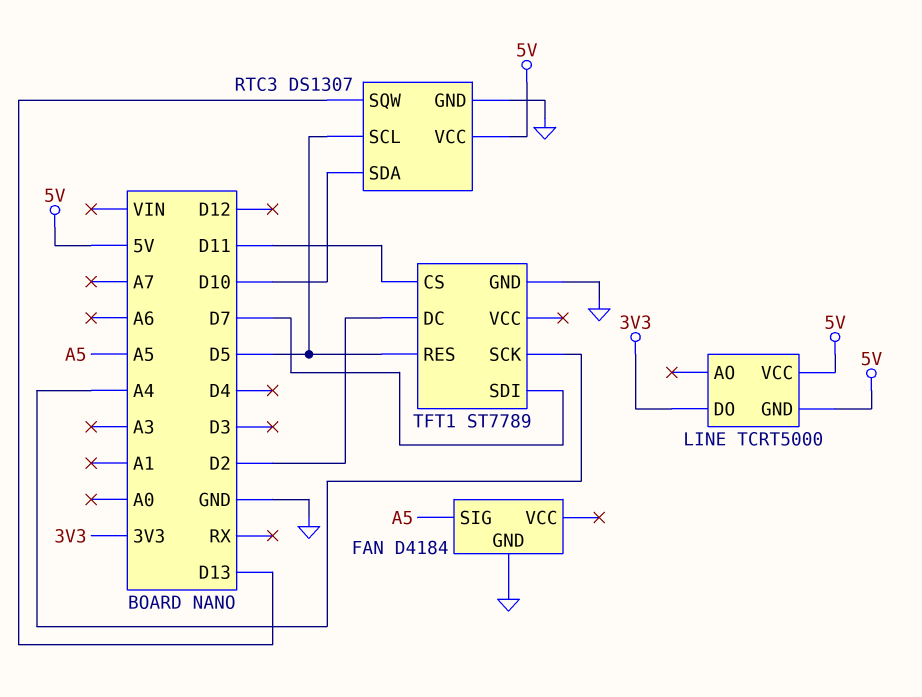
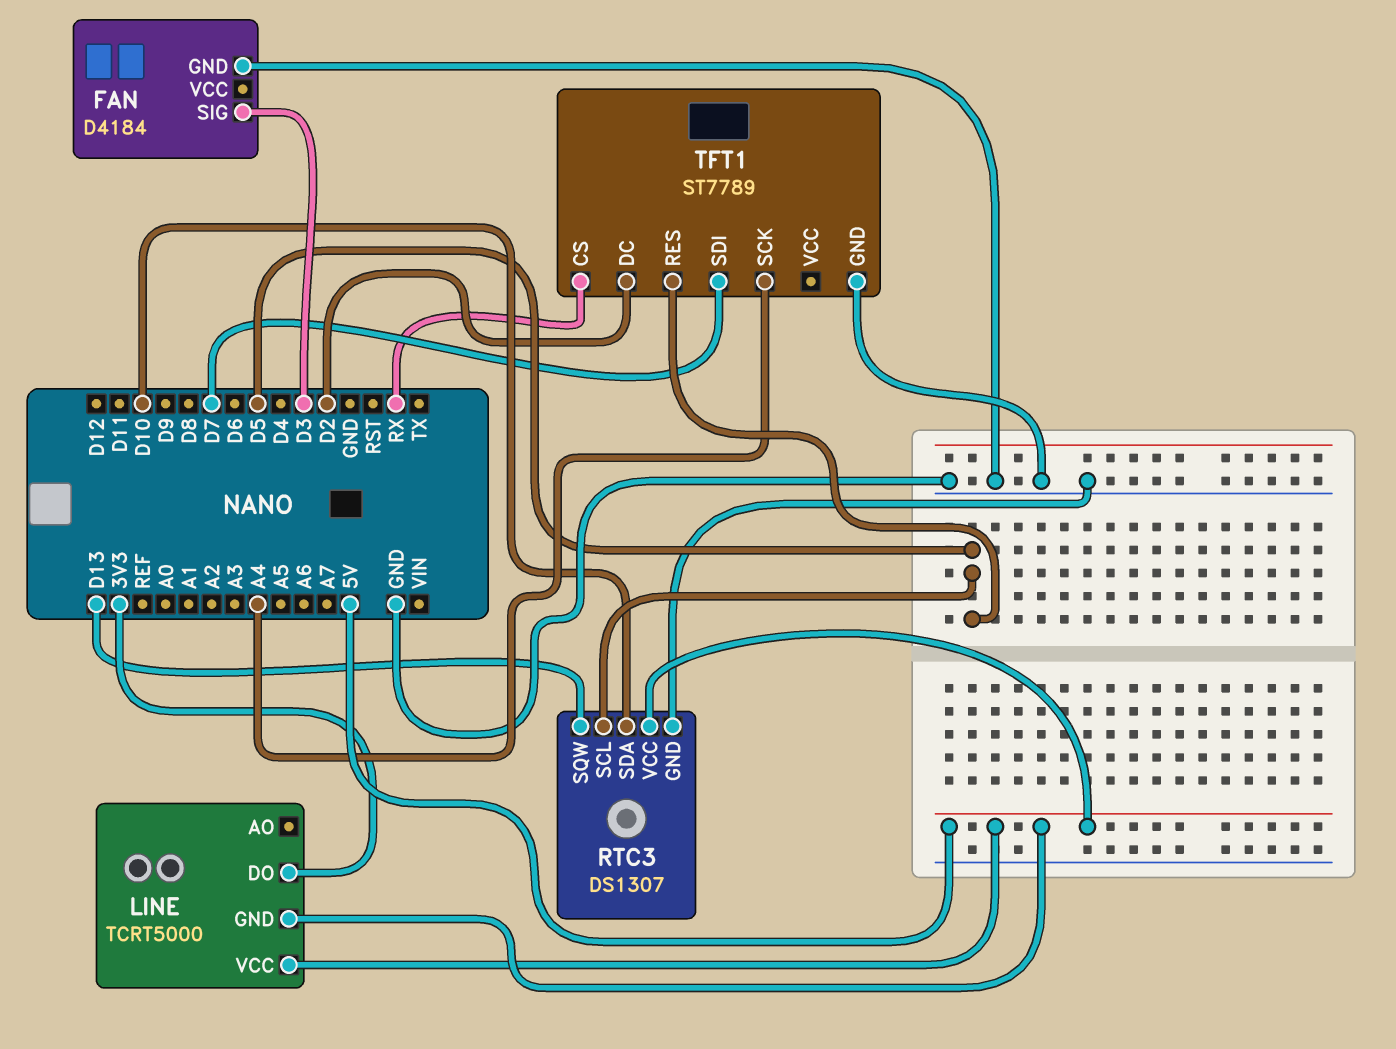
FAN pin SIG: A5 -> D3
TFT1 pin CS: D11 -> RX

